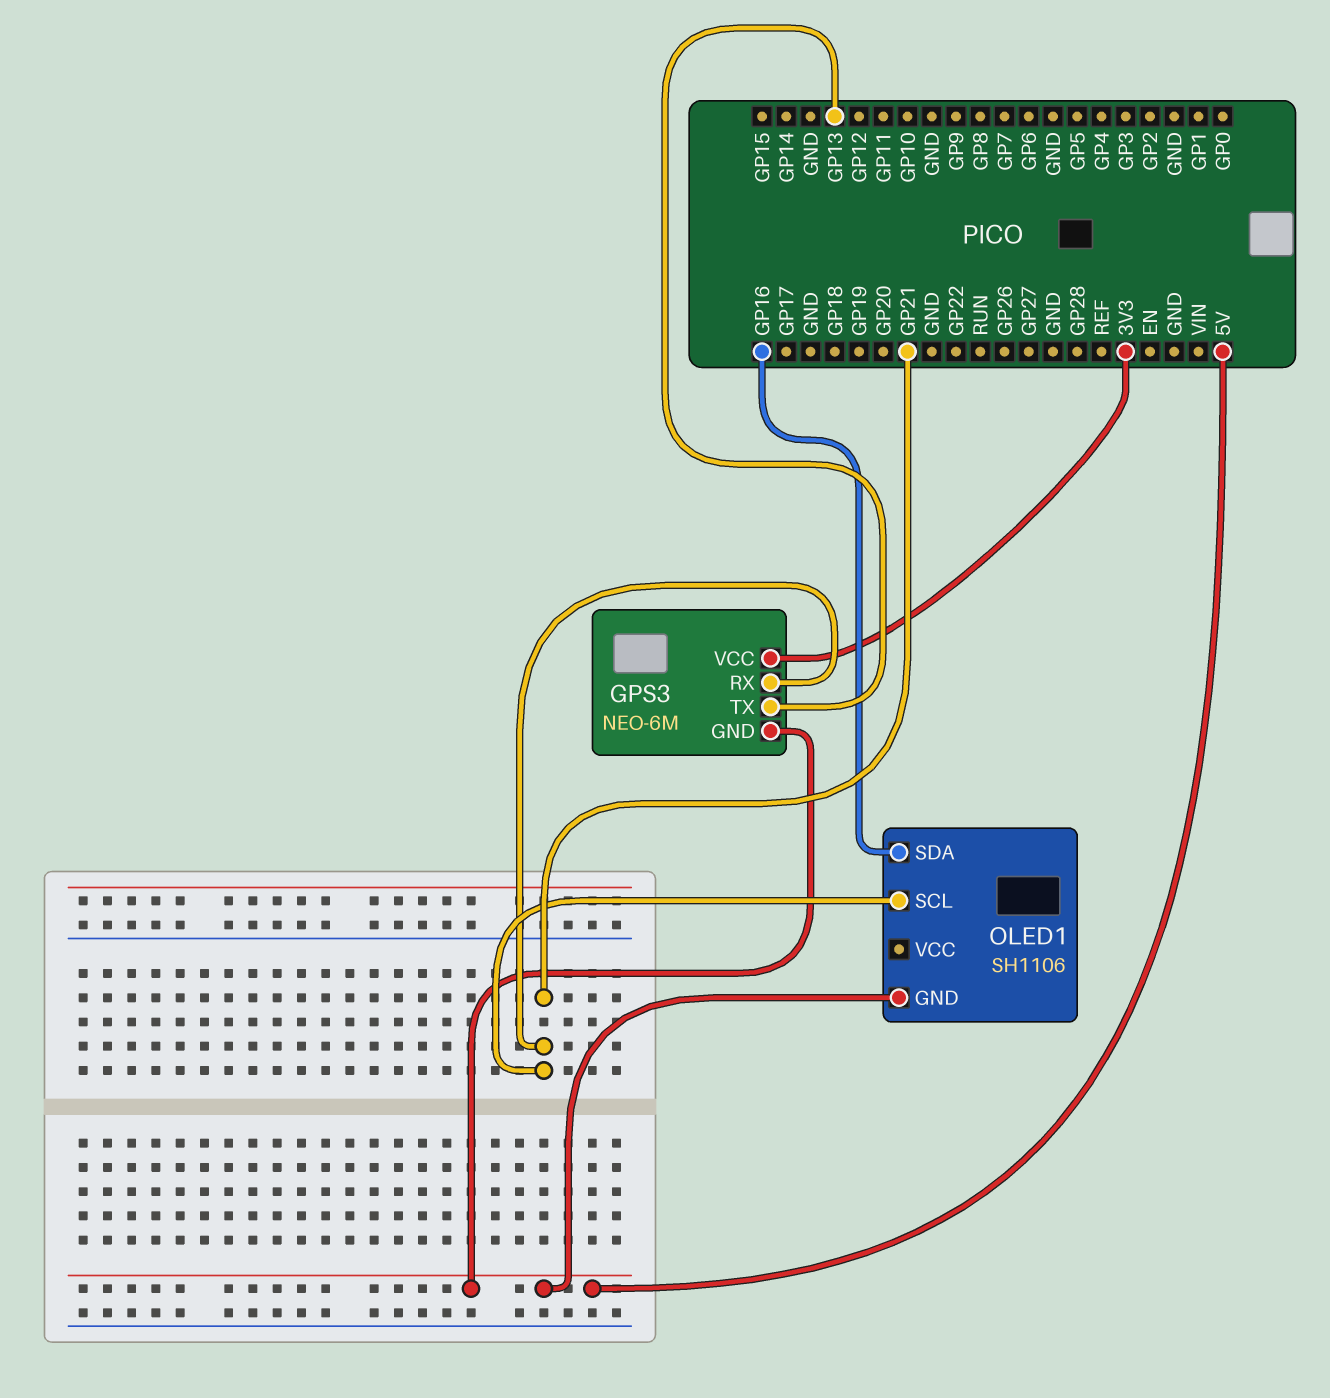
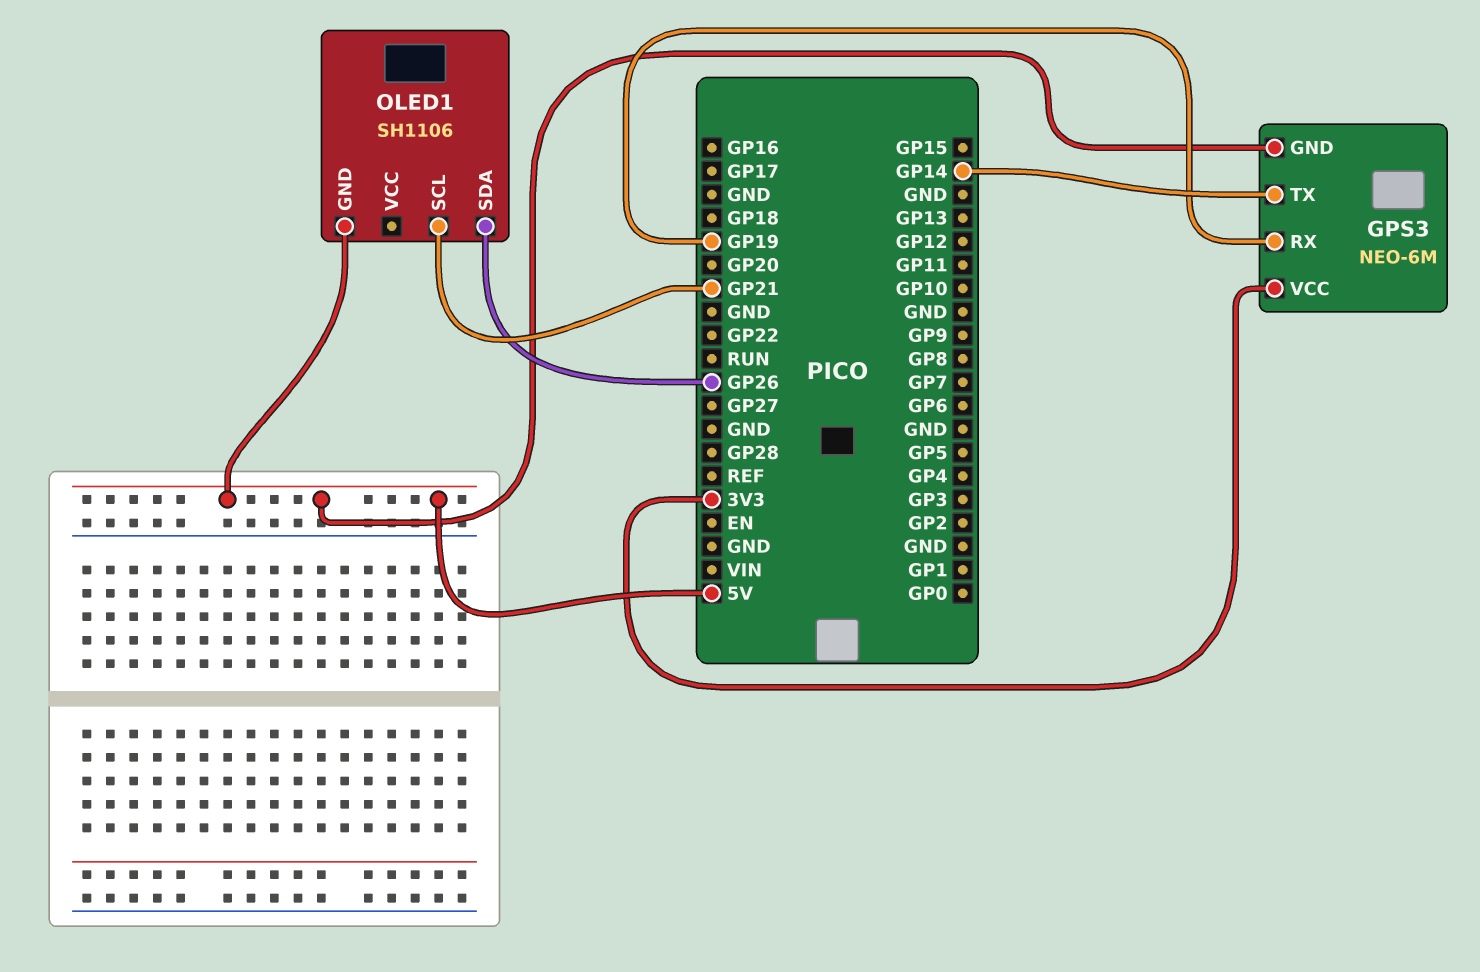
GPS3 pin RX: GP21 -> GP19
GPS3 pin TX: GP13 -> GP14
OLED1 pin SDA: GP16 -> GP26

